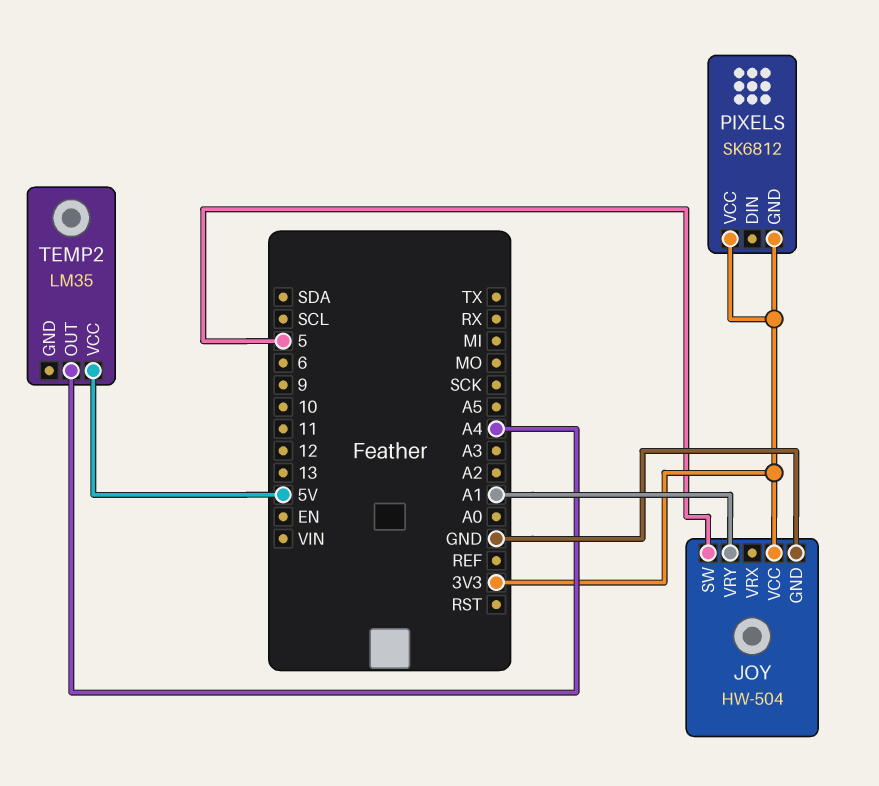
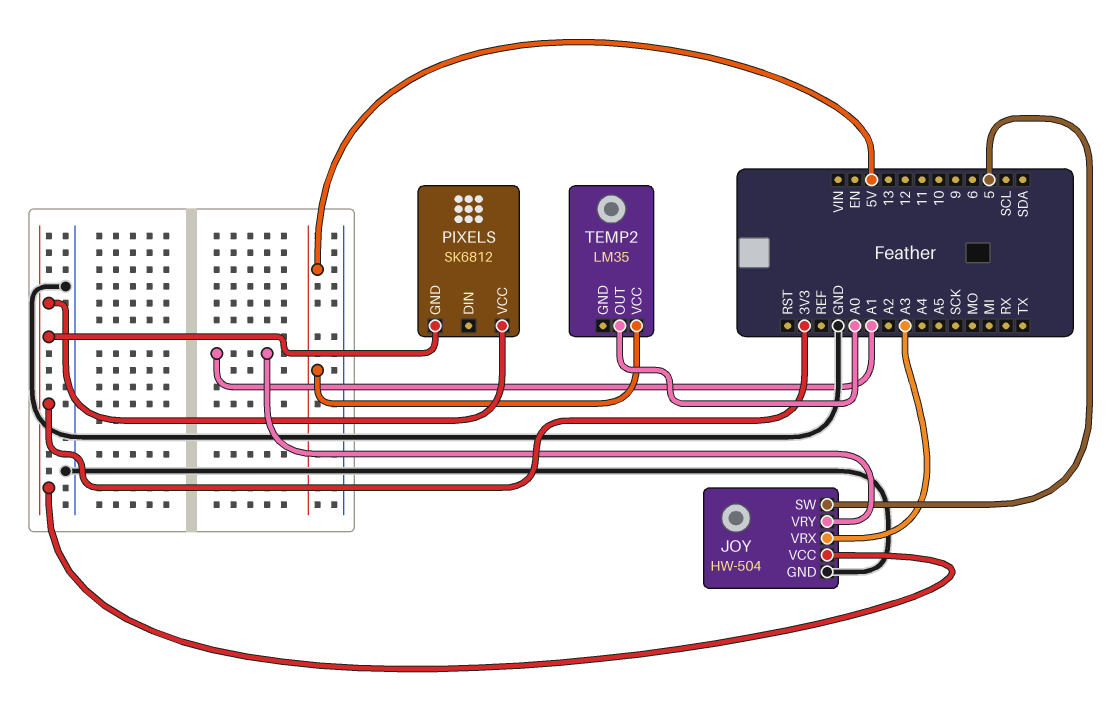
JOY pin VRX: none -> A3
TEMP2 pin OUT: A4 -> A0

